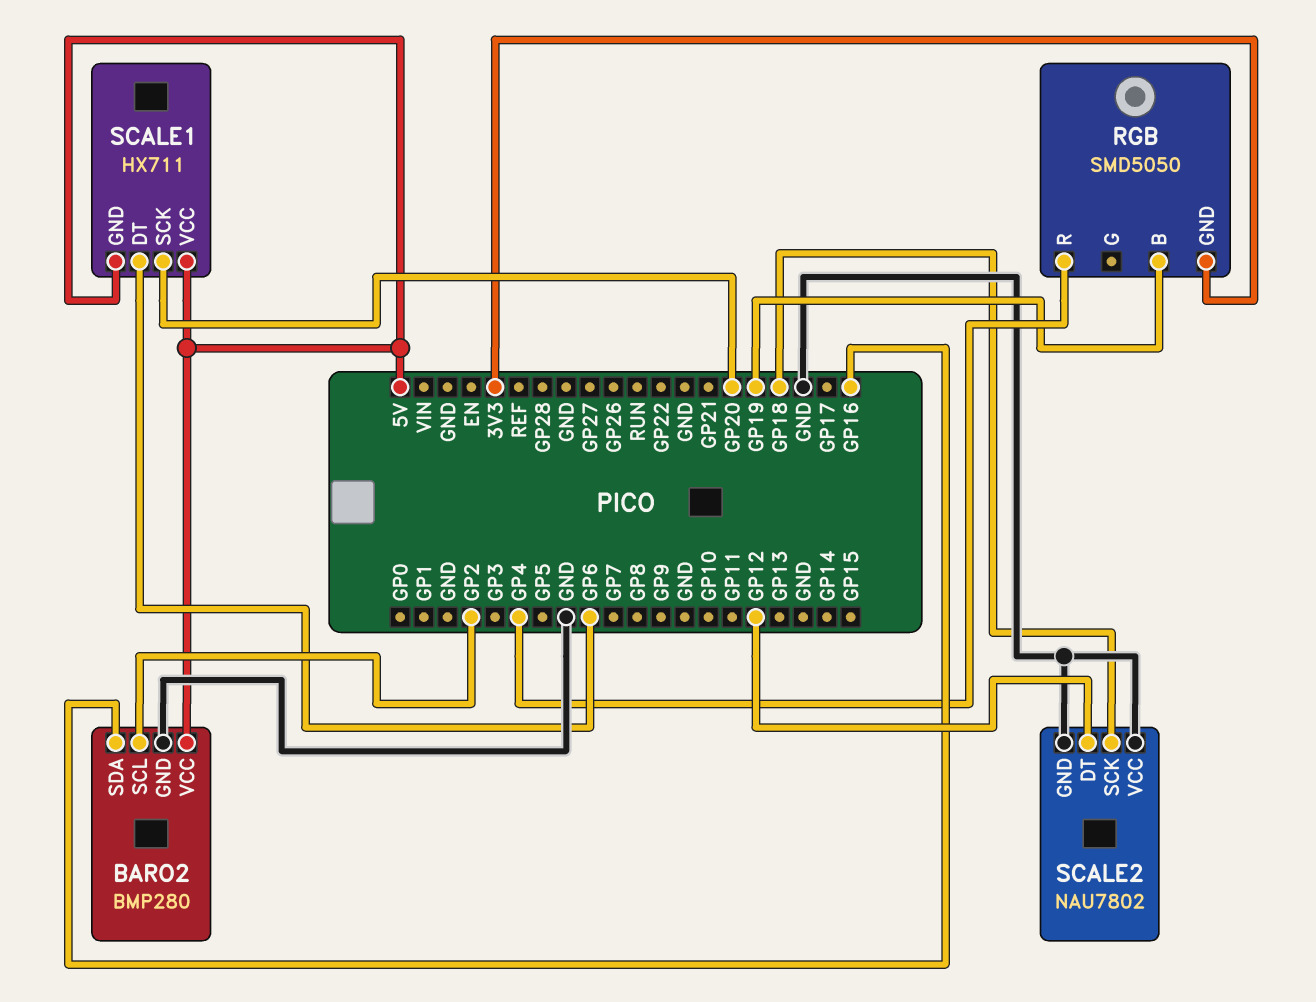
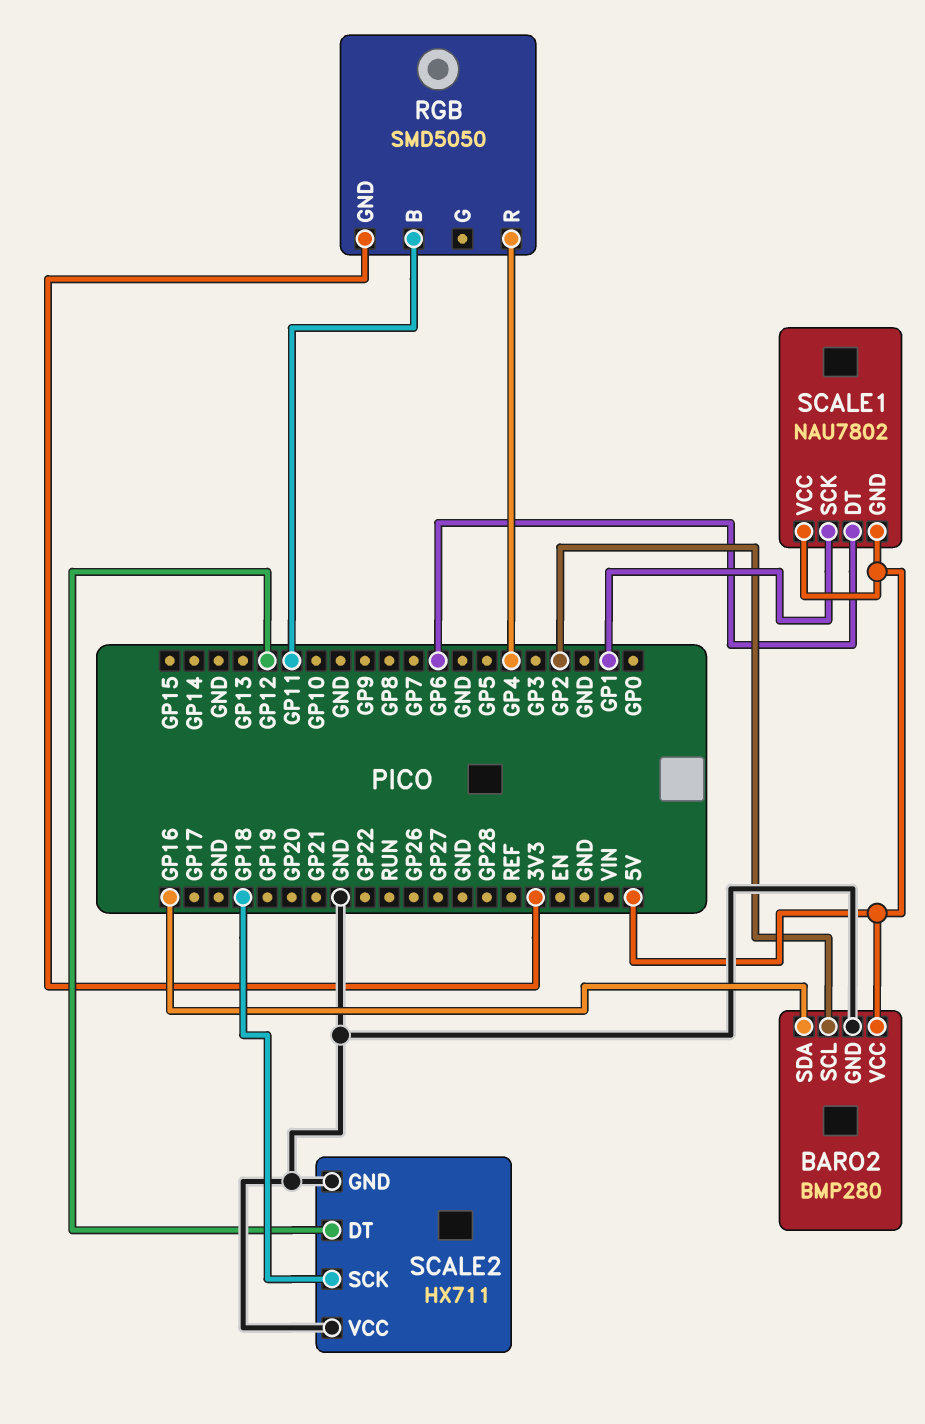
RGB pin B: GP19 -> GP11
SCALE1: HX711 -> NAU7802
SCALE1 pin SCK: GP20 -> GP1
SCALE2: NAU7802 -> HX711

